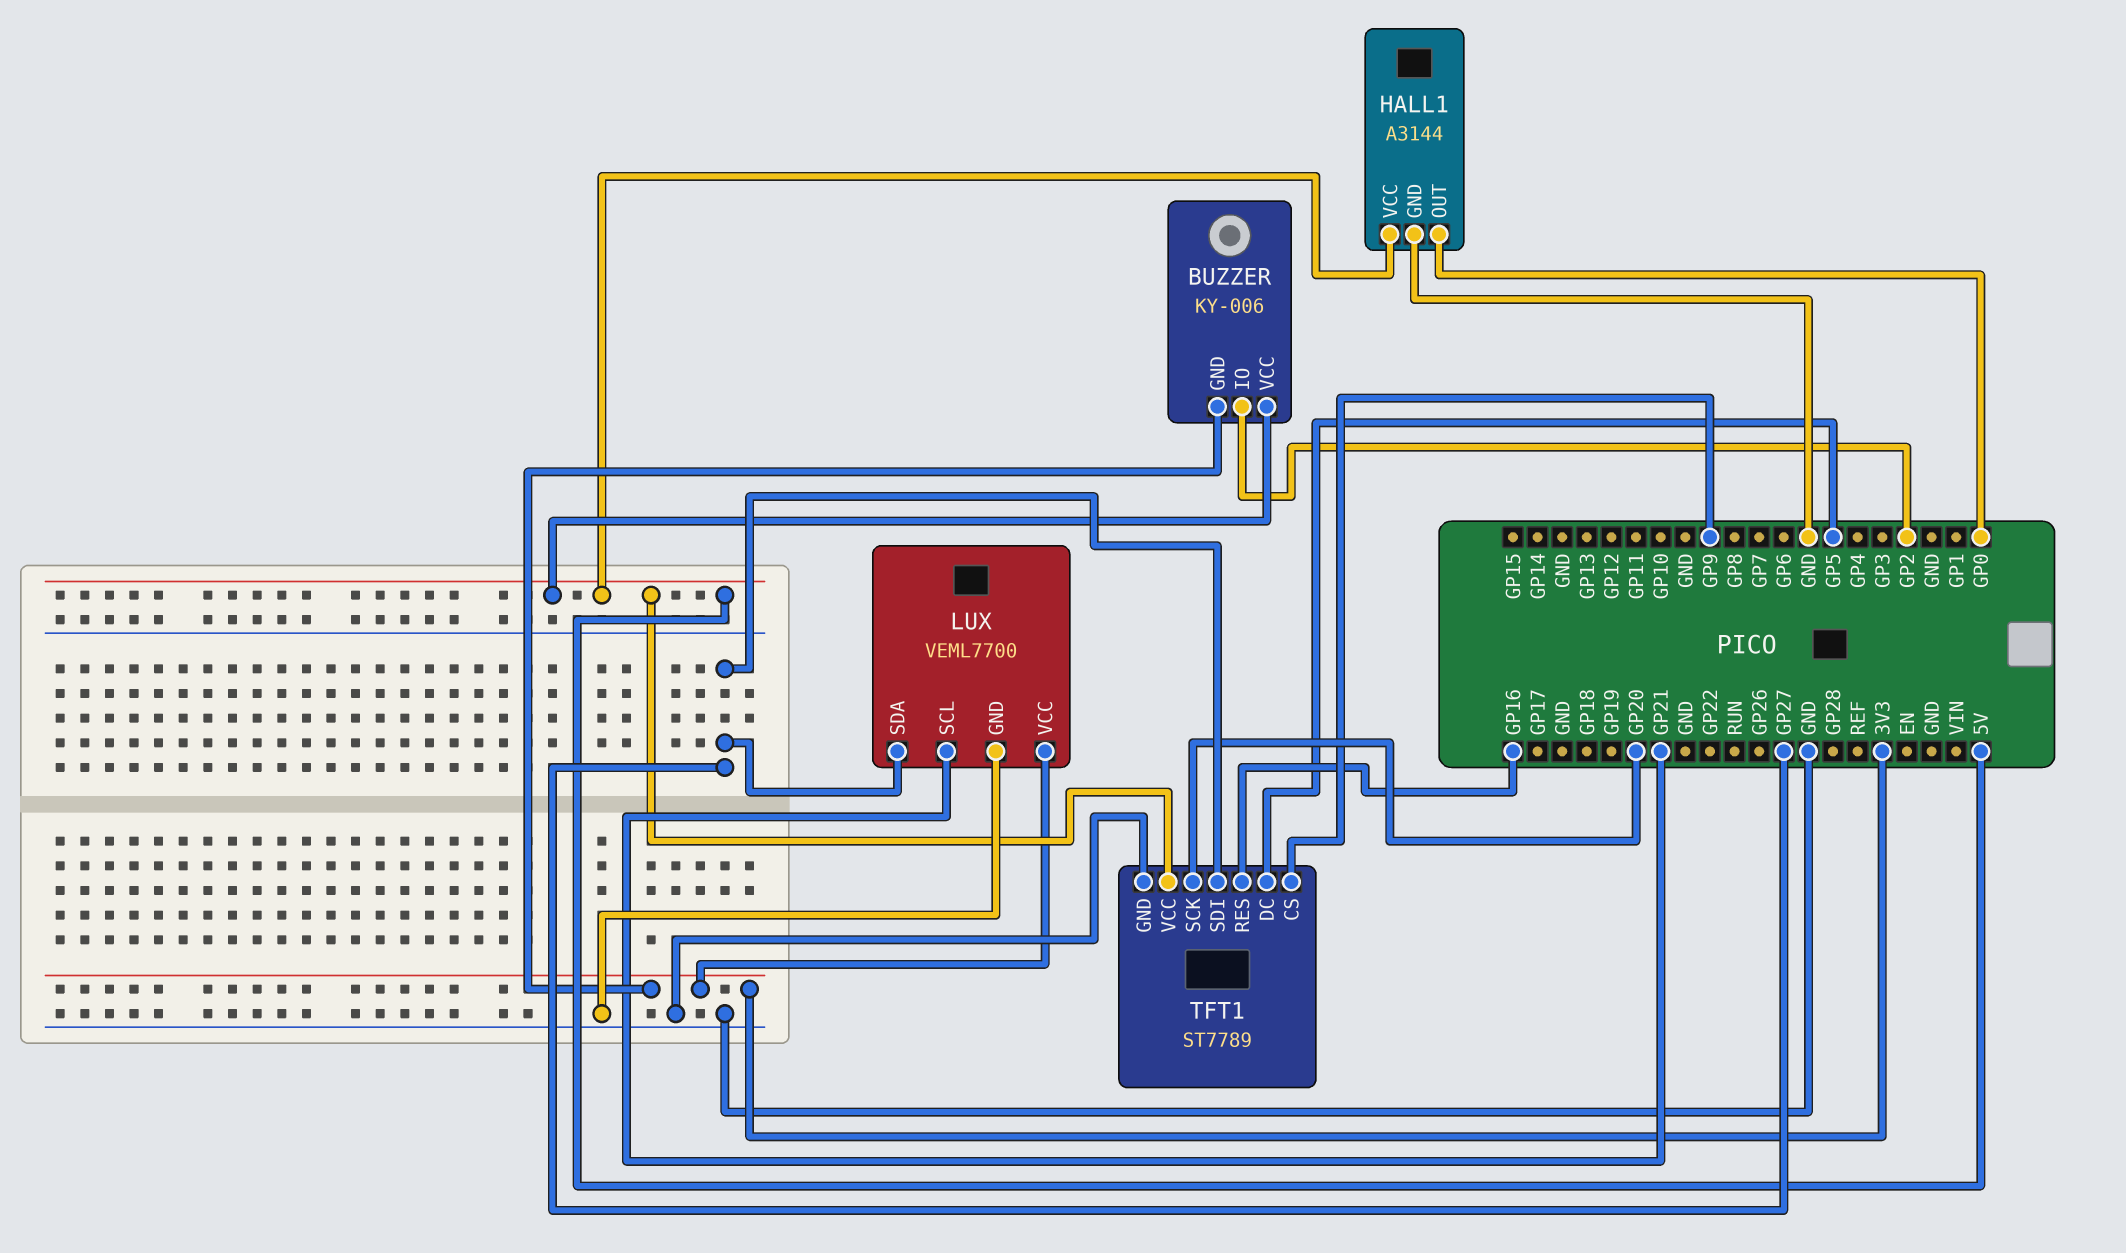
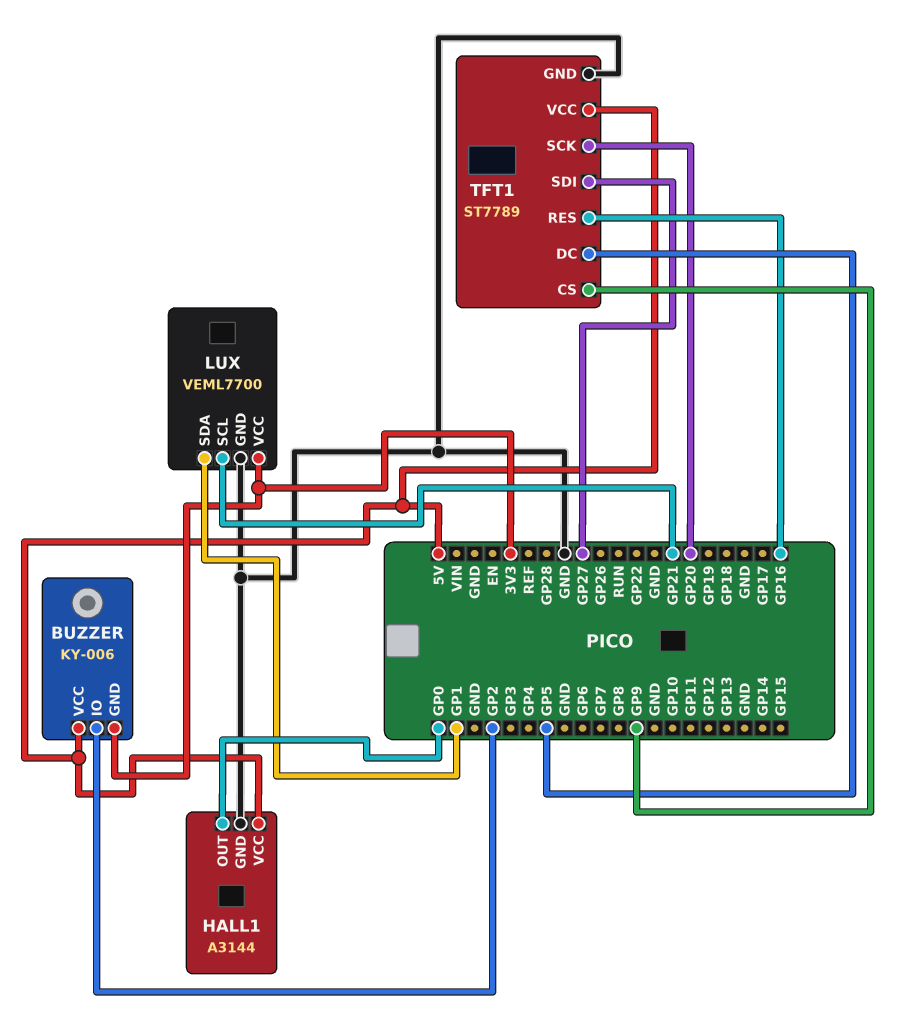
LUX pin SDA: GP27 -> GP1

